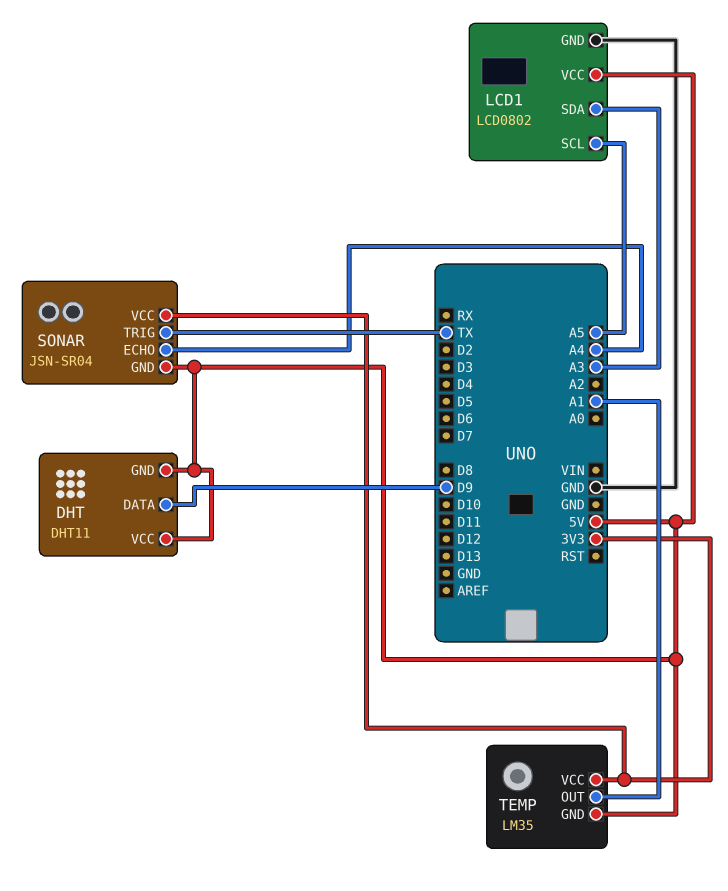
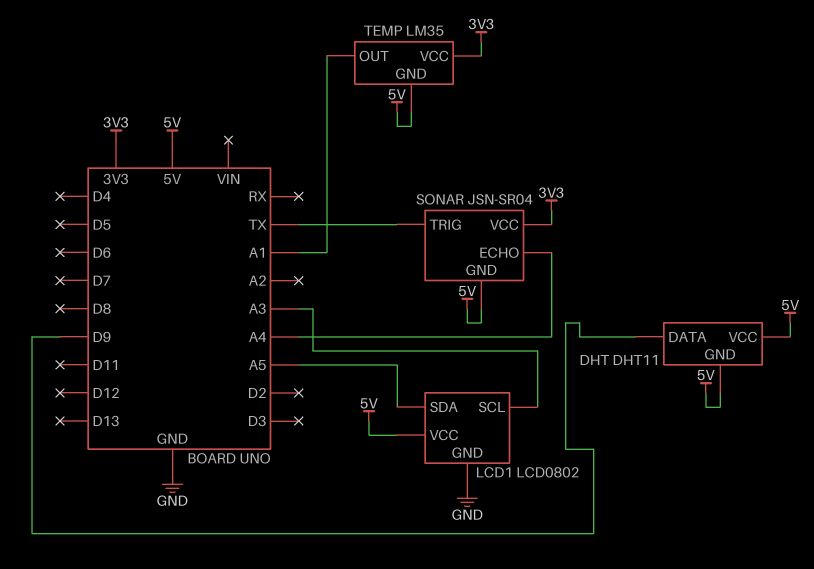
LCD1 pin SCL: A5 -> A3
LCD1 pin SDA: A3 -> A5

